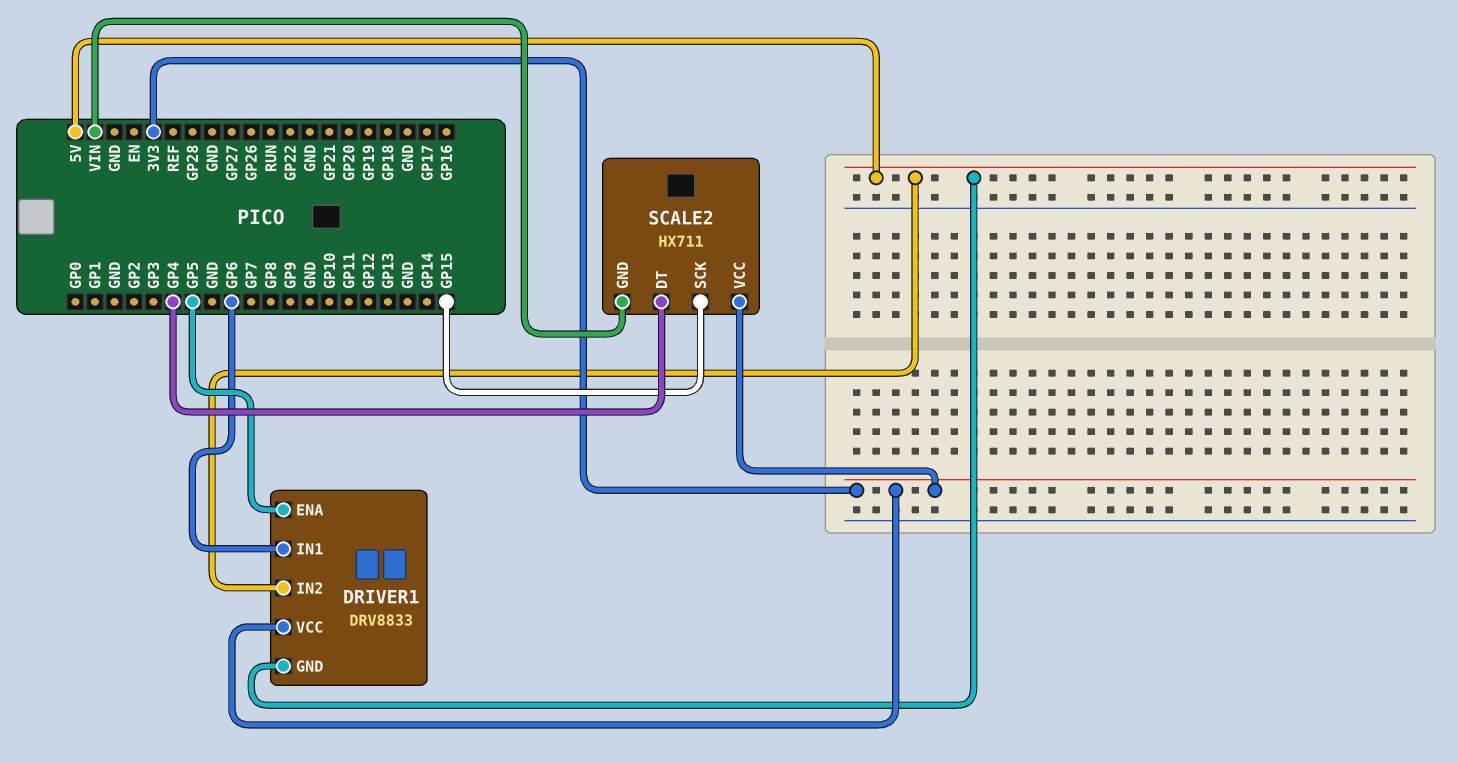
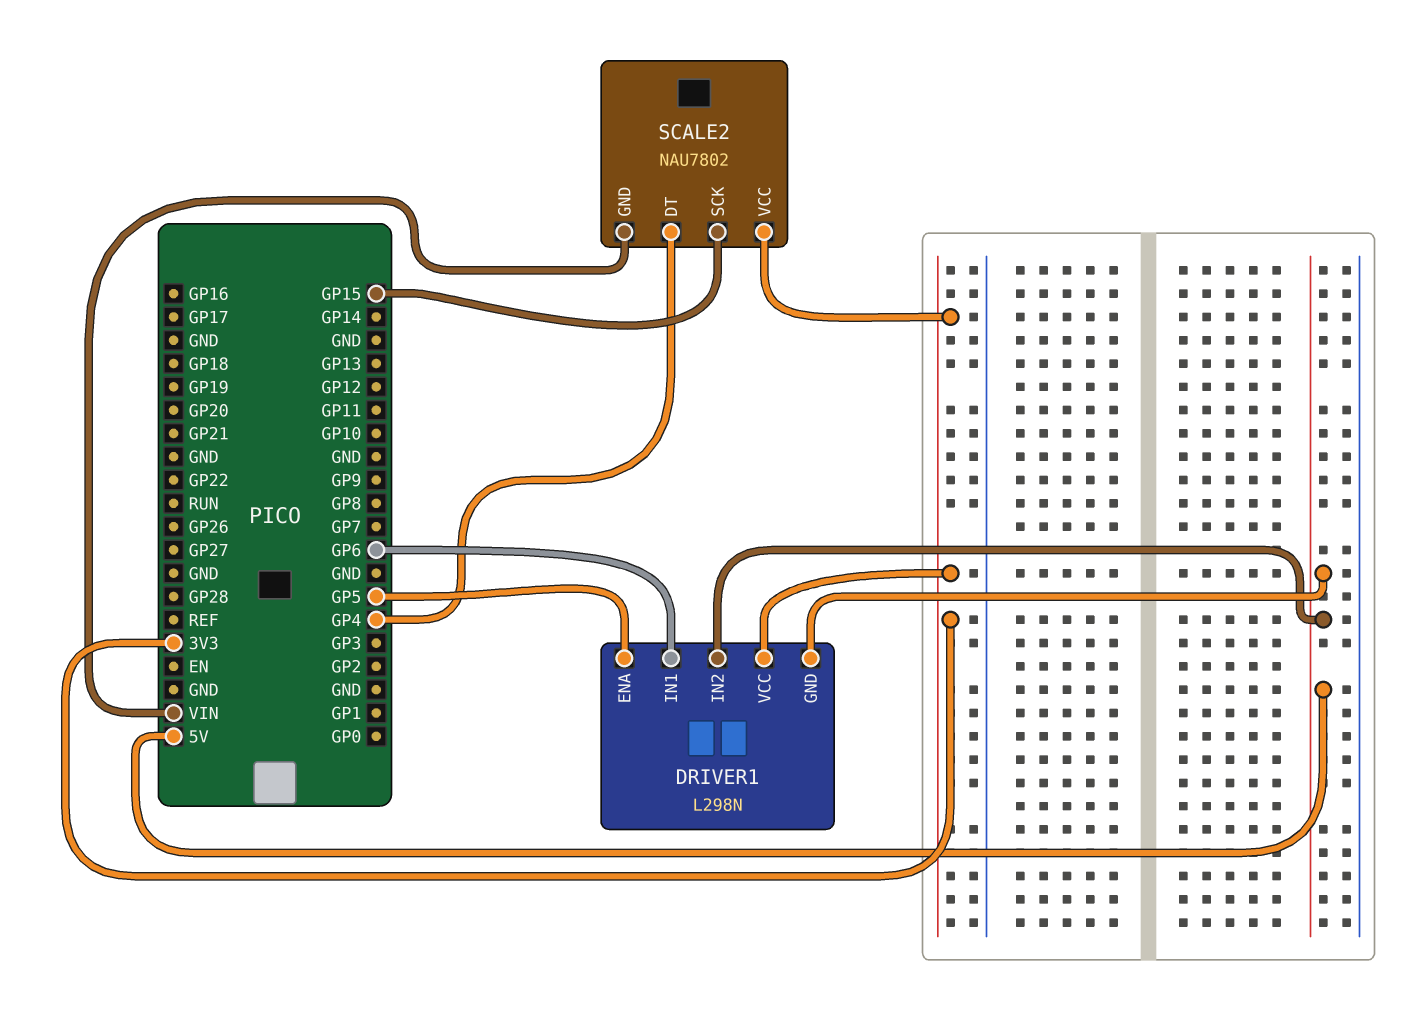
DRIVER1: DRV8833 -> L298N
SCALE2: HX711 -> NAU7802

